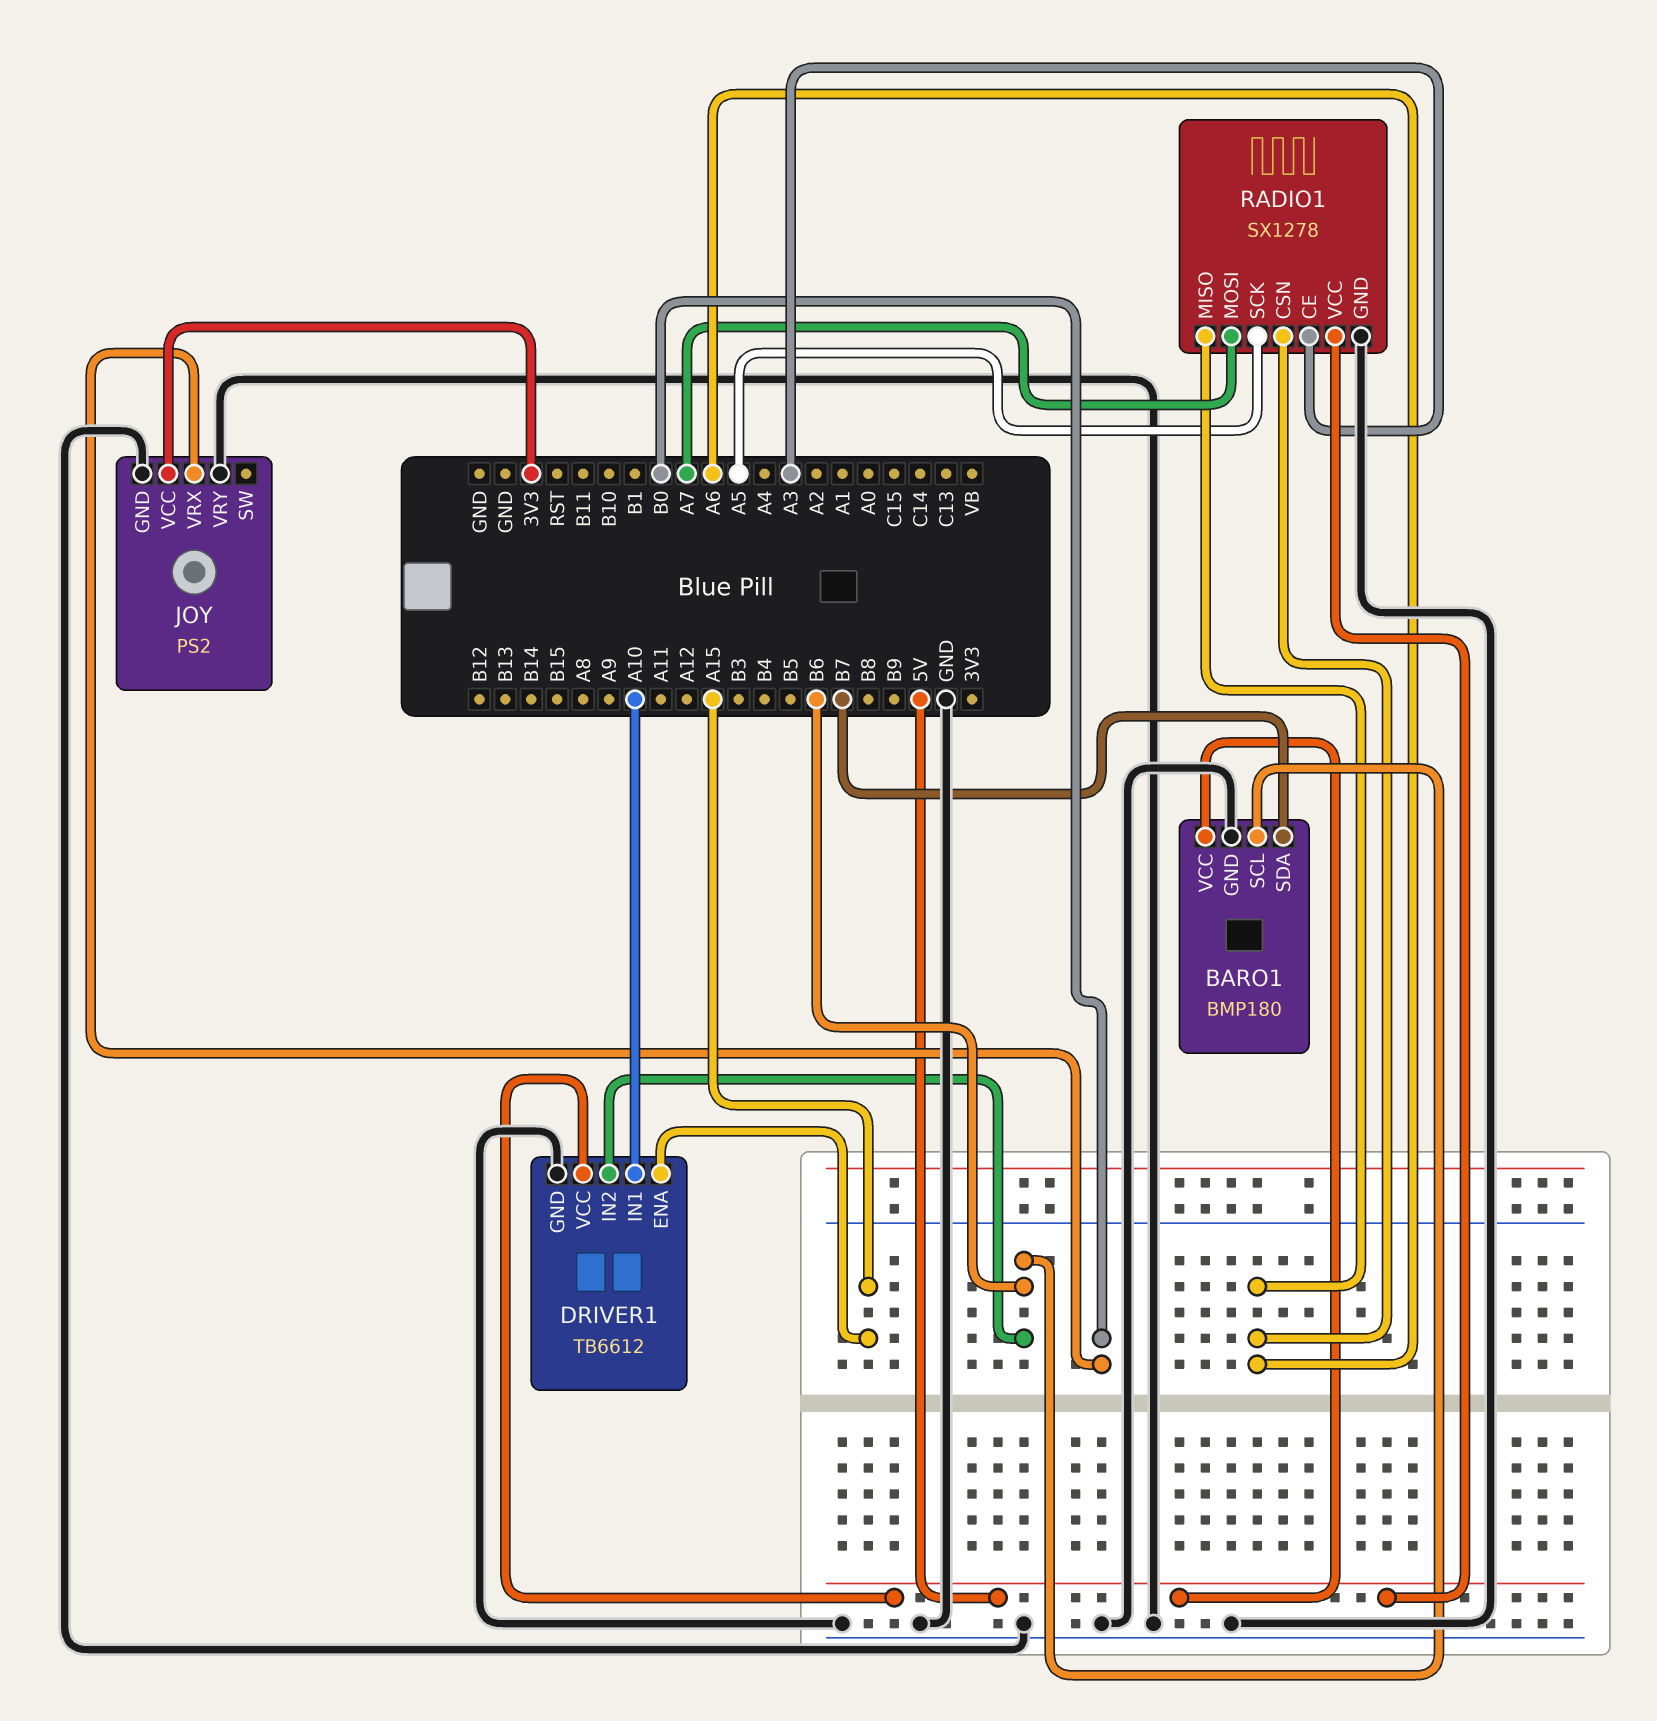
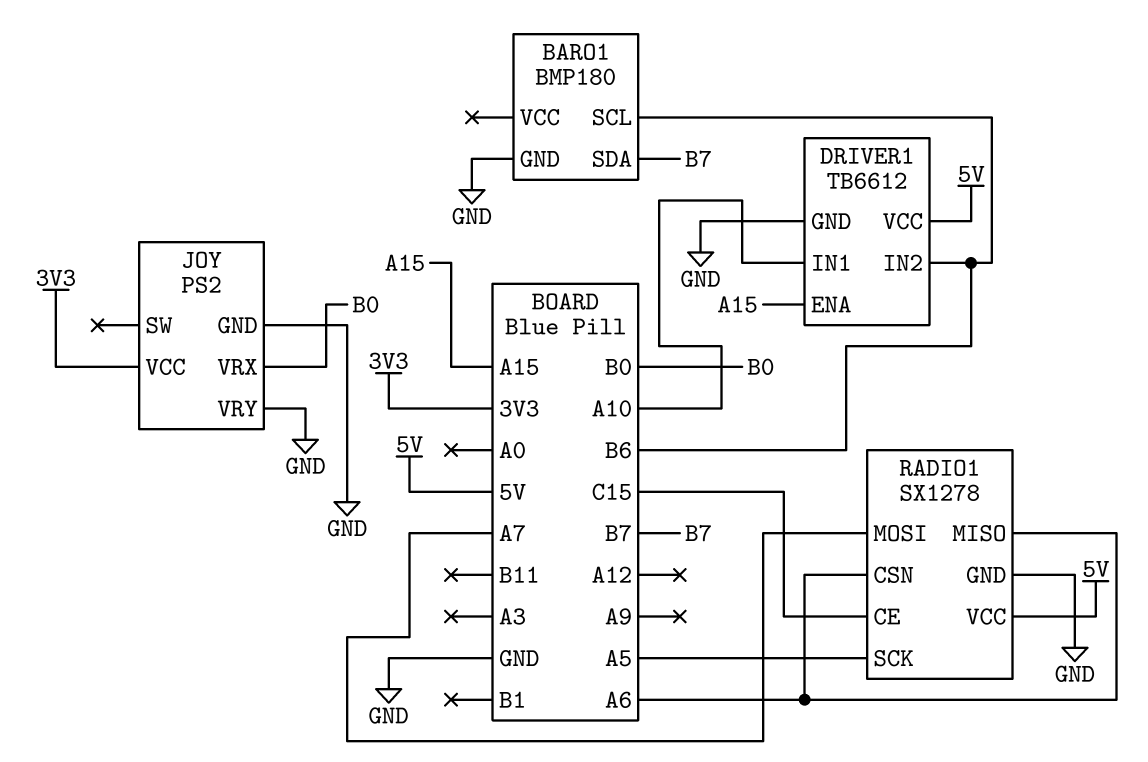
BARO1 pin VCC: 5V -> none
RADIO1 pin CE: A3 -> C15

